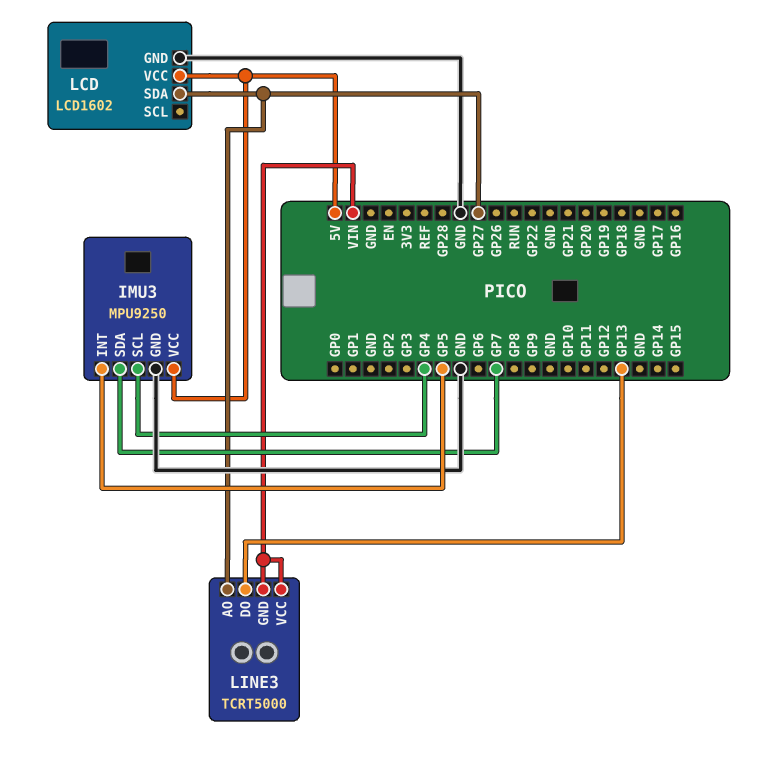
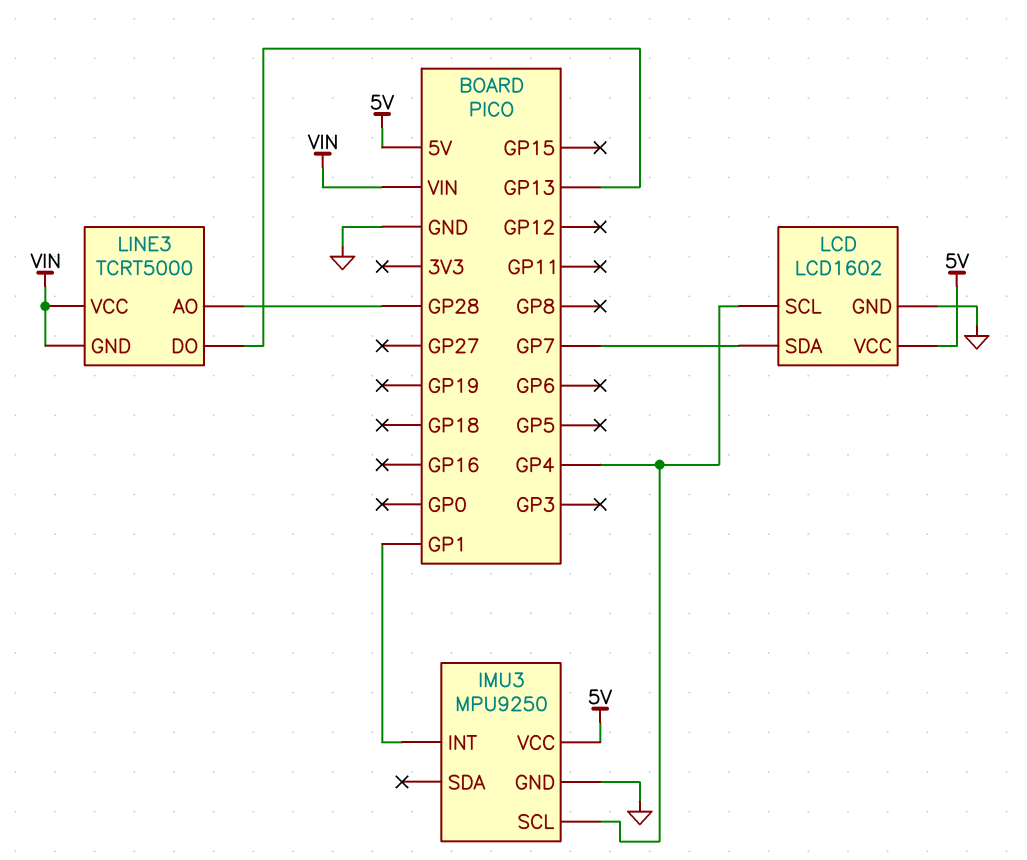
IMU3 pin INT: GP5 -> GP1
IMU3 pin SDA: GP7 -> none
LCD pin SCL: none -> GP4
LCD pin SDA: GP27 -> GP7
LINE3 pin AO: GP27 -> GP28

